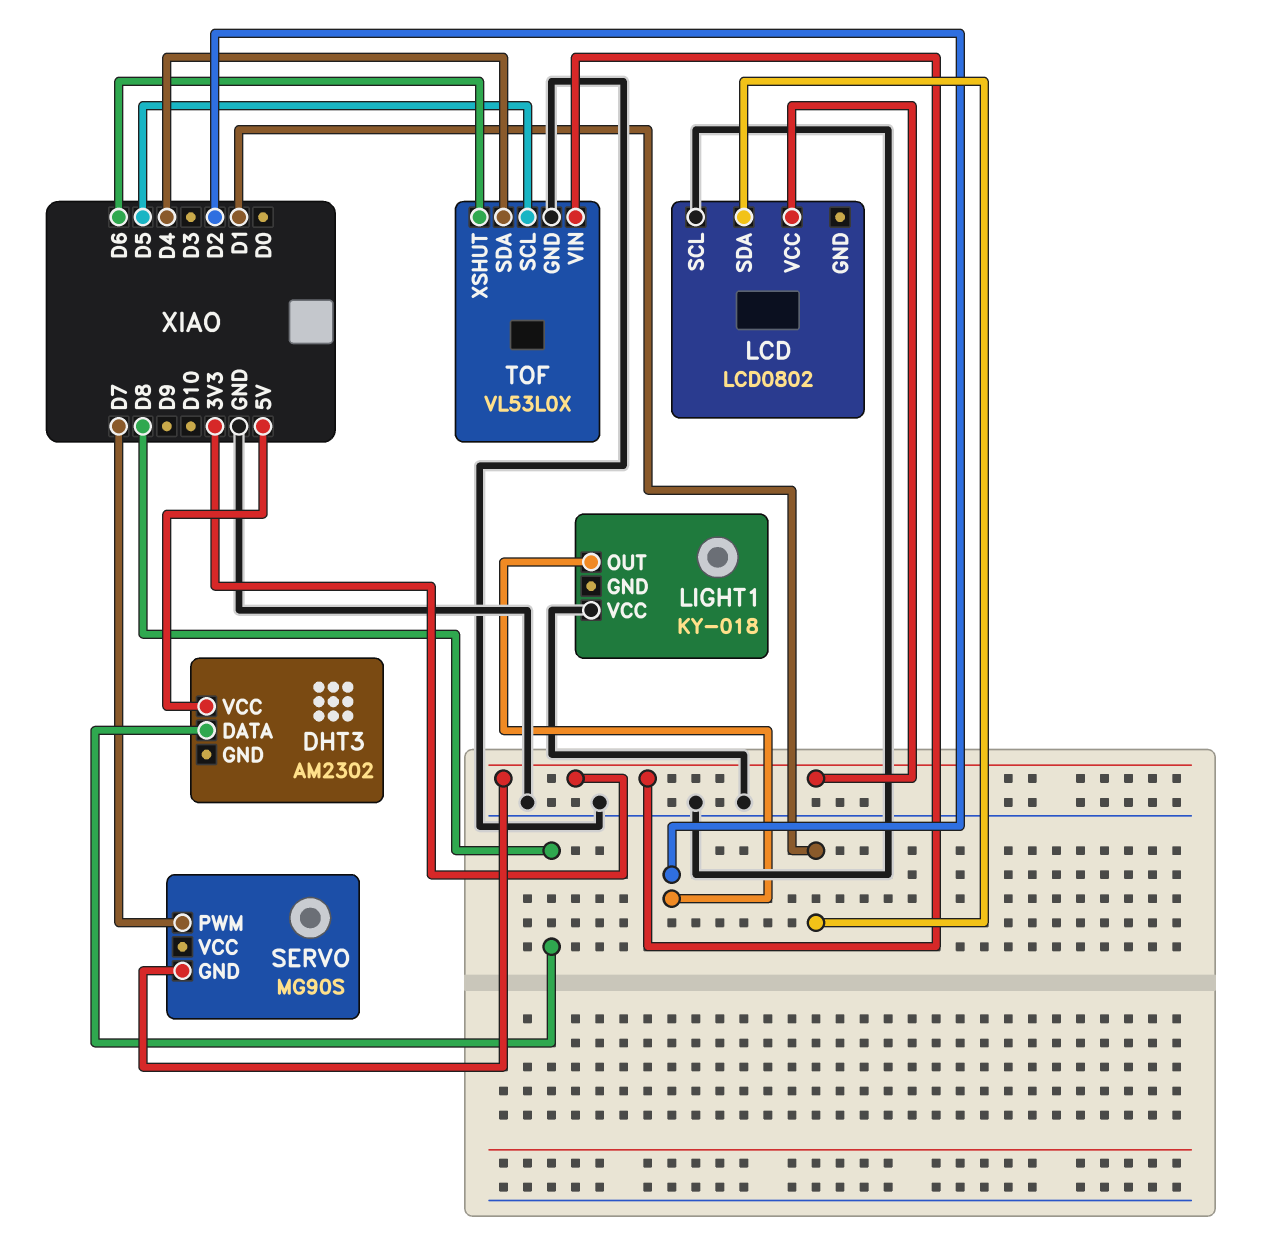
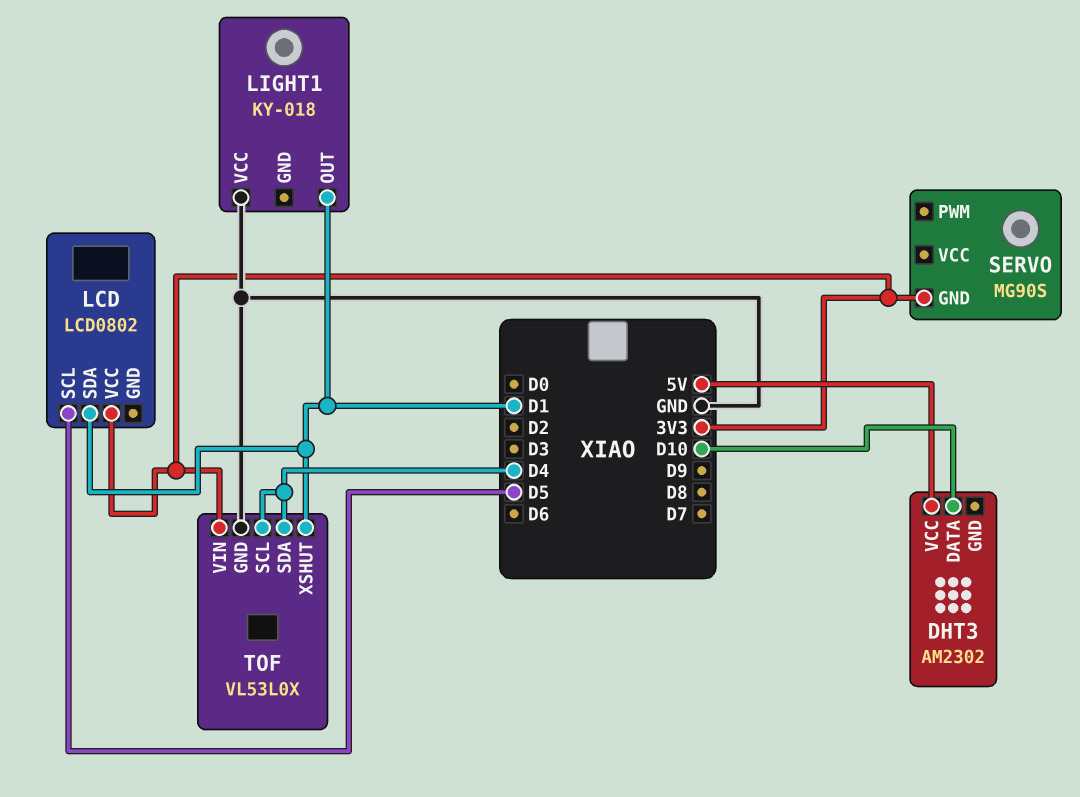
DHT3 pin DATA: D8 -> D10
LCD pin SCL: GND -> D5
LIGHT1 pin OUT: D2 -> D1
SERVO pin PWM: D7 -> none
TOF pin SCL: D5 -> D4
TOF pin XSHUT: D6 -> D1

